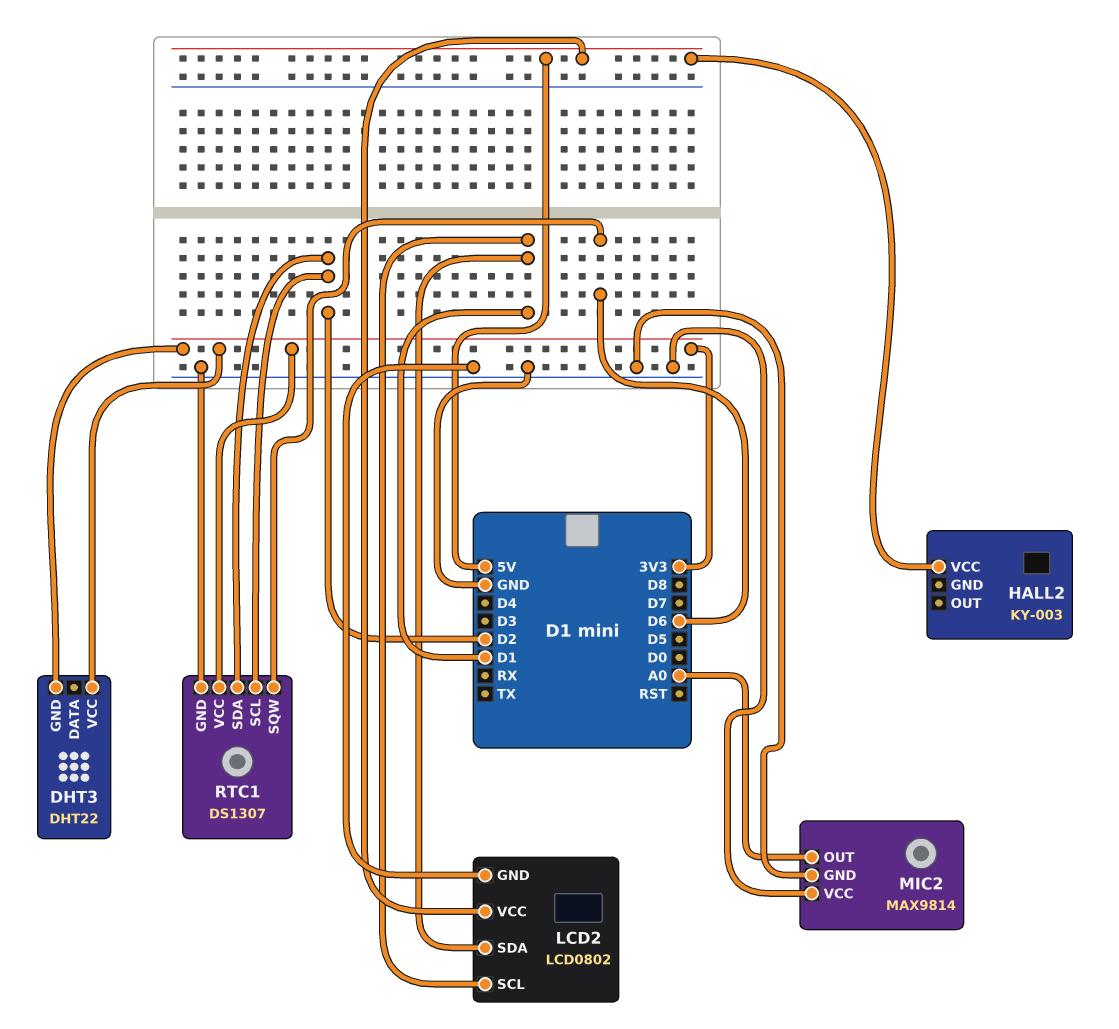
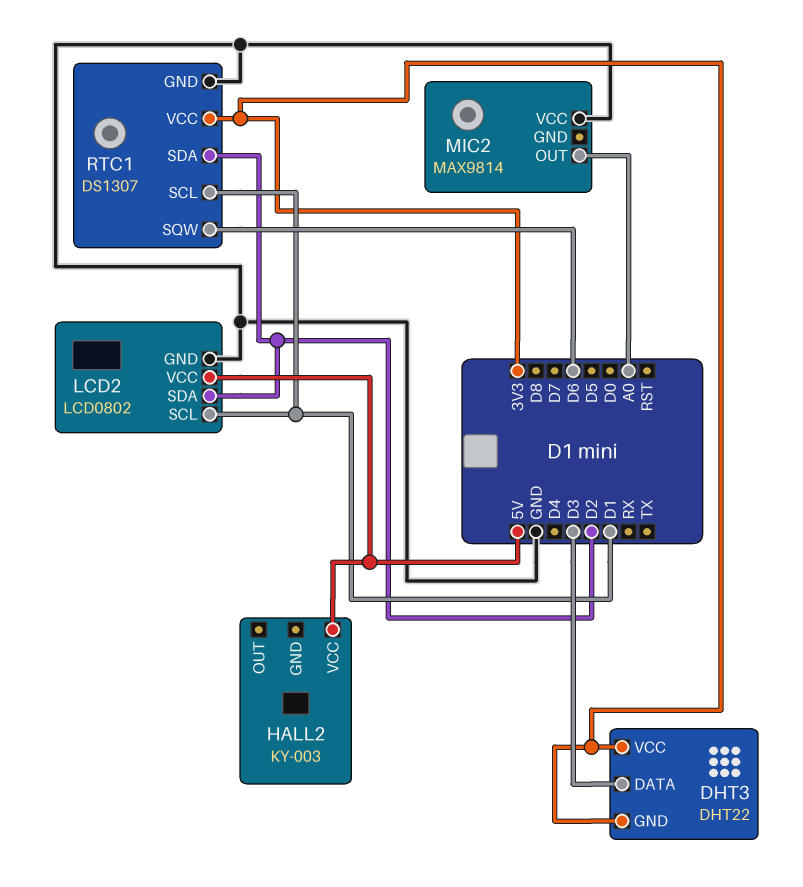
DHT3 pin DATA: none -> D3
LCD2 pin SDA: D1 -> D2
MIC2 pin GND: GND -> none
RTC1 pin SCL: D2 -> D1

